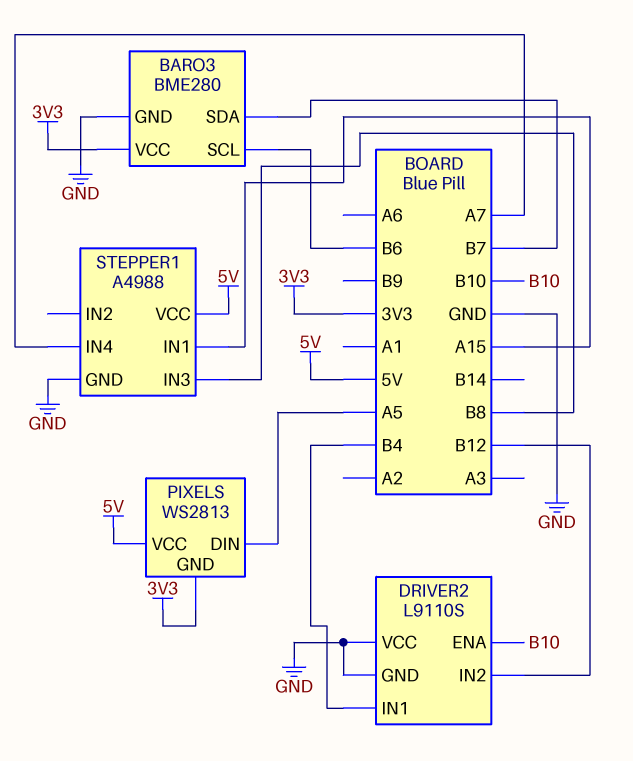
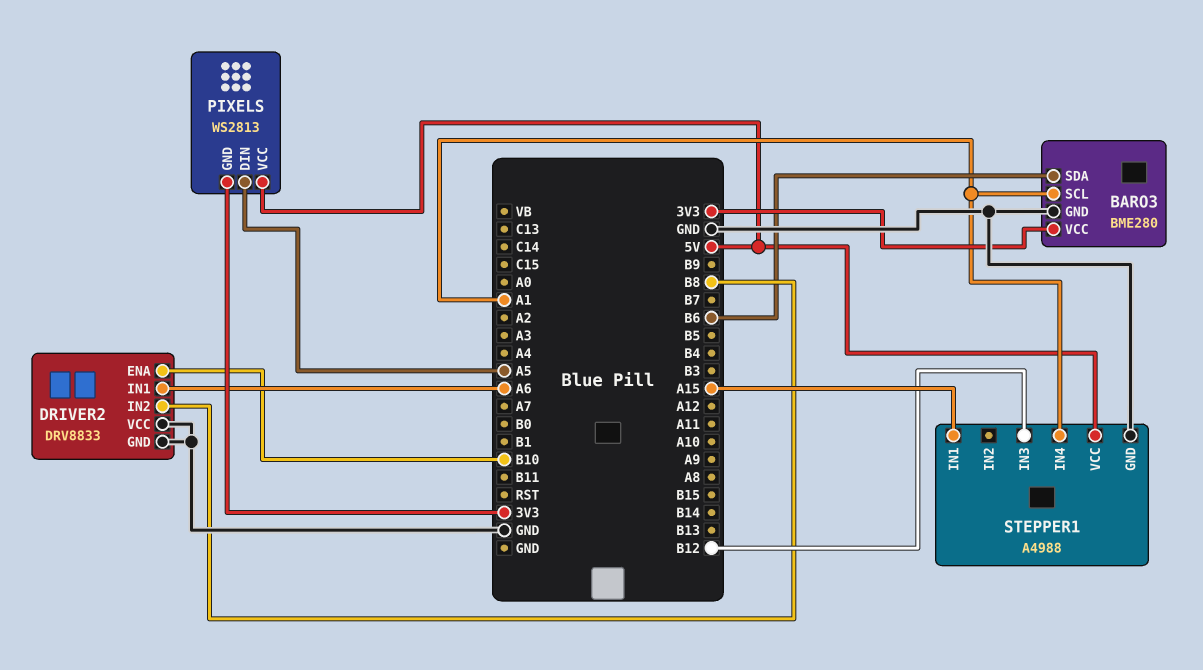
BARO3 pin SCL: B6 -> A1
BARO3 pin SDA: B7 -> B6
DRIVER2: L9110S -> DRV8833
DRIVER2 pin IN1: B4 -> A6
DRIVER2 pin IN2: B12 -> B8
STEPPER1 pin IN3: B8 -> B12
STEPPER1 pin IN4: A7 -> A1

